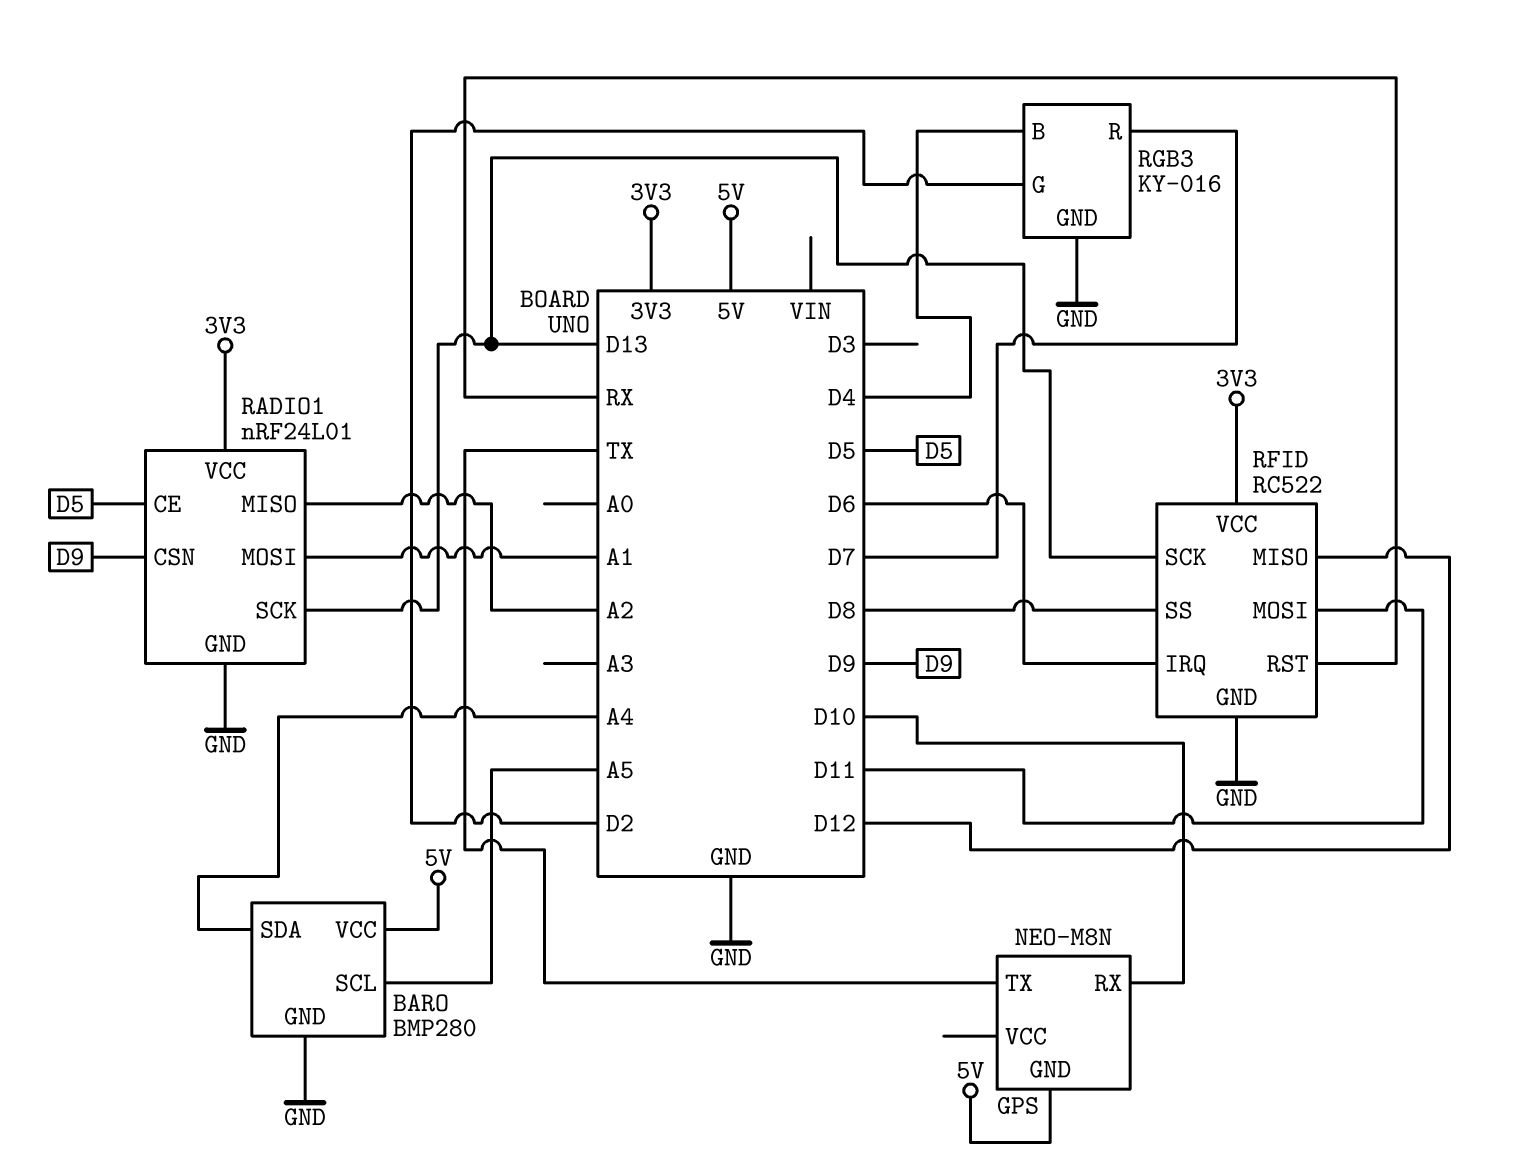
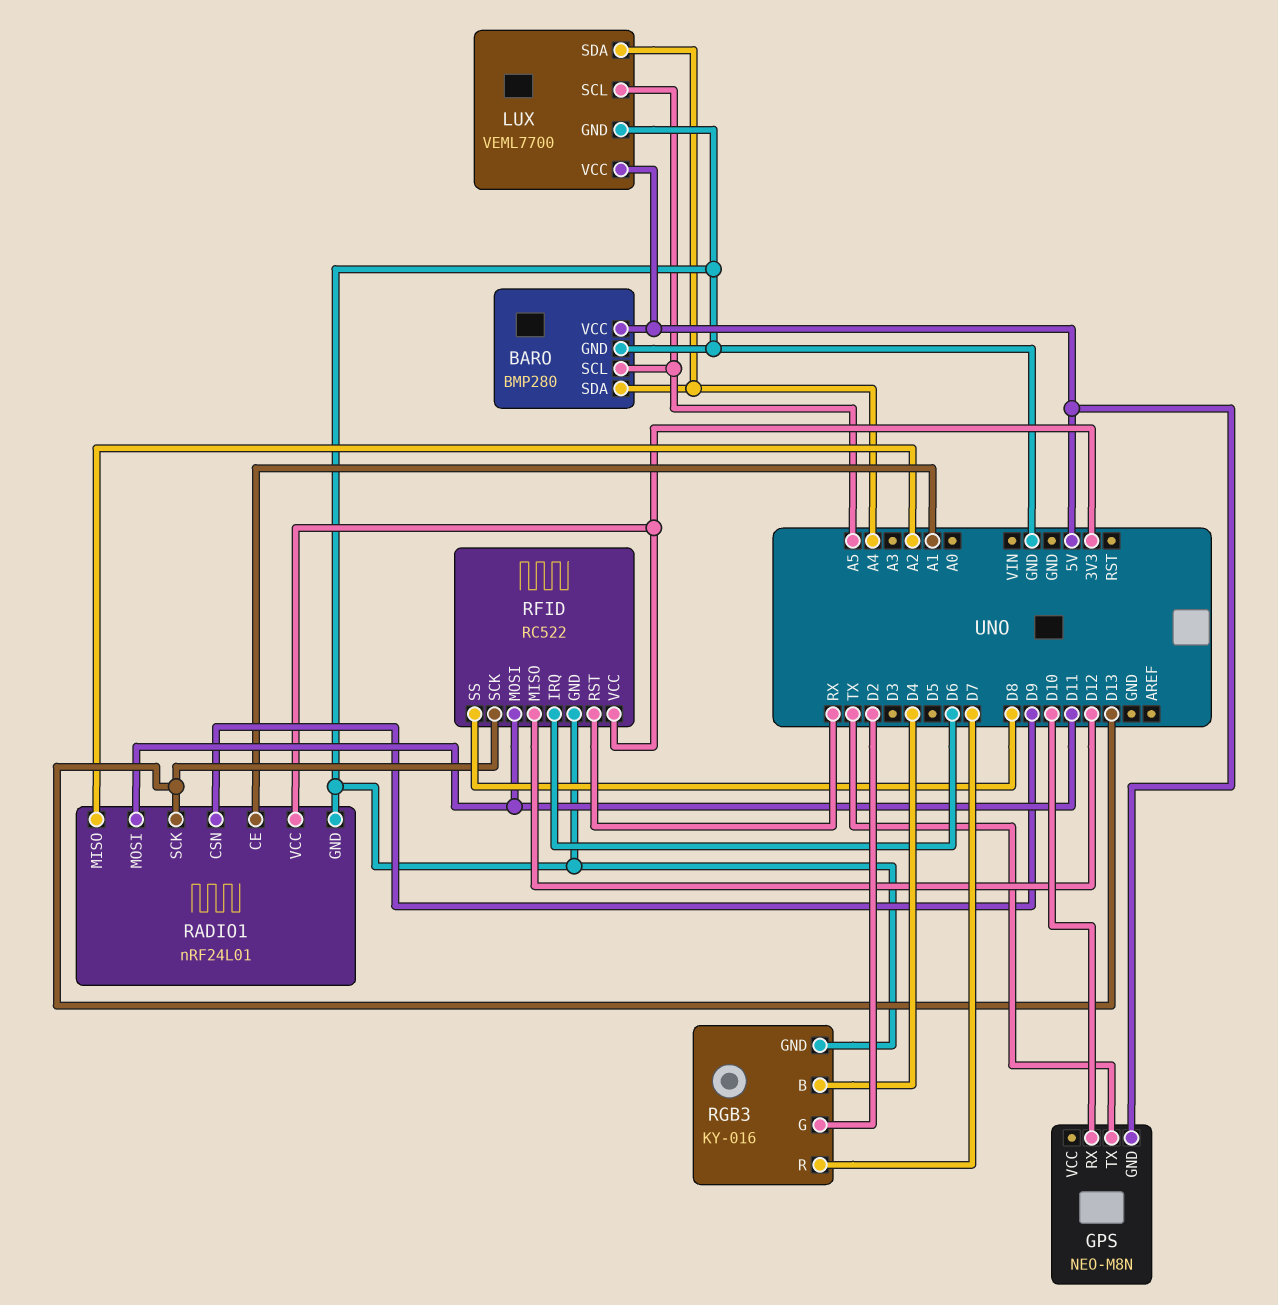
LUX: none -> VEML7700
LUX pin GND: none -> GND
LUX pin SCL: none -> A5
LUX pin SDA: none -> A4
LUX pin VCC: none -> 5V
RADIO1 pin CE: D5 -> A1
RADIO1 pin MOSI: A1 -> D11

